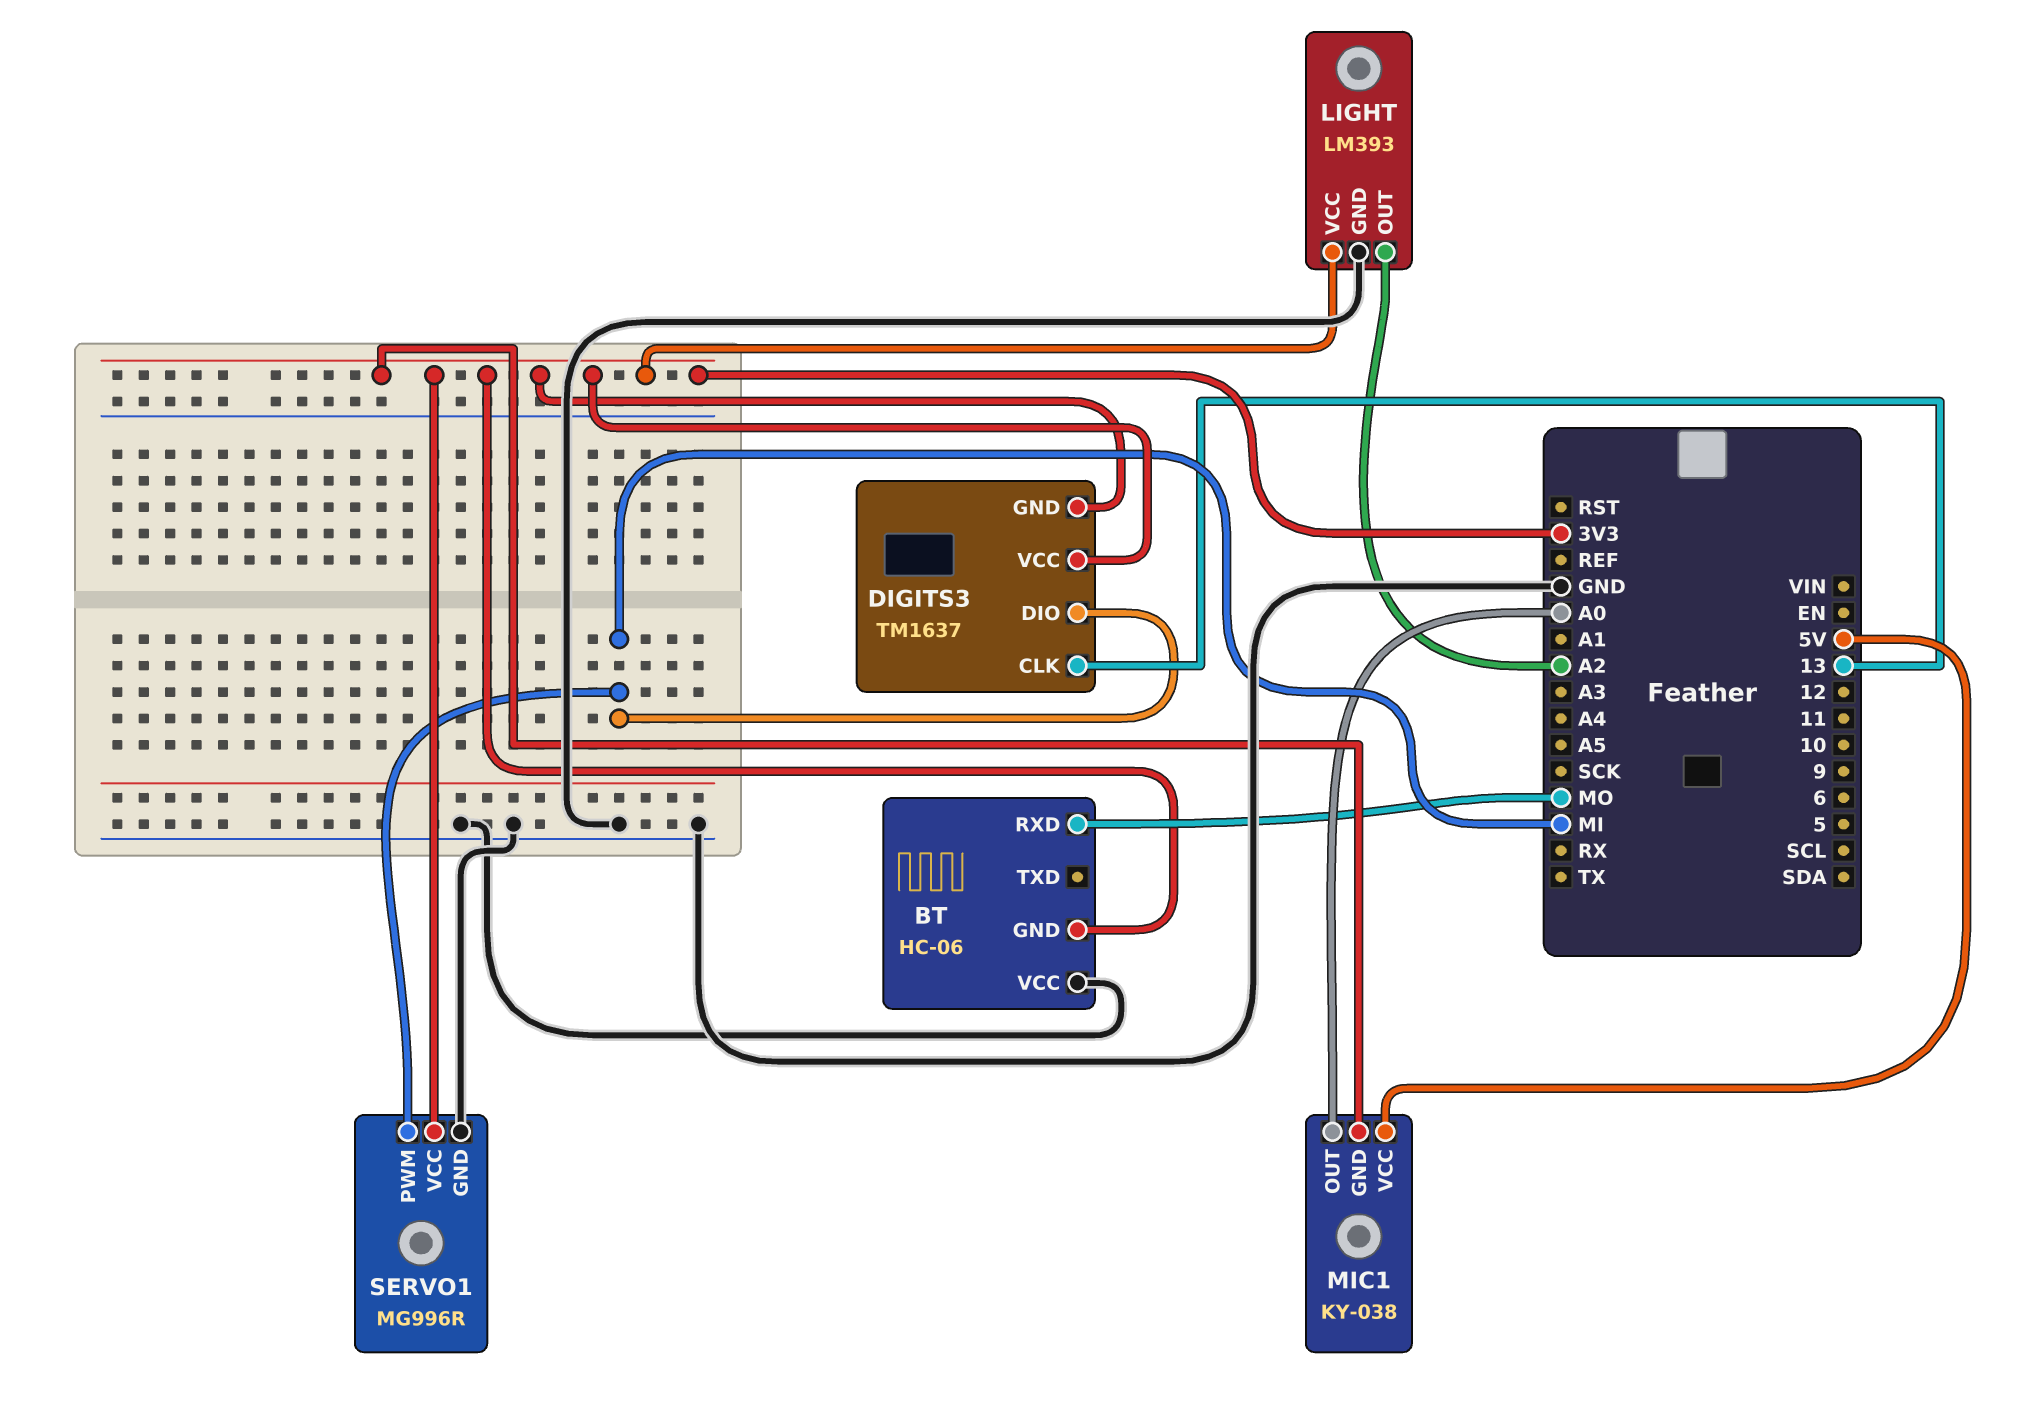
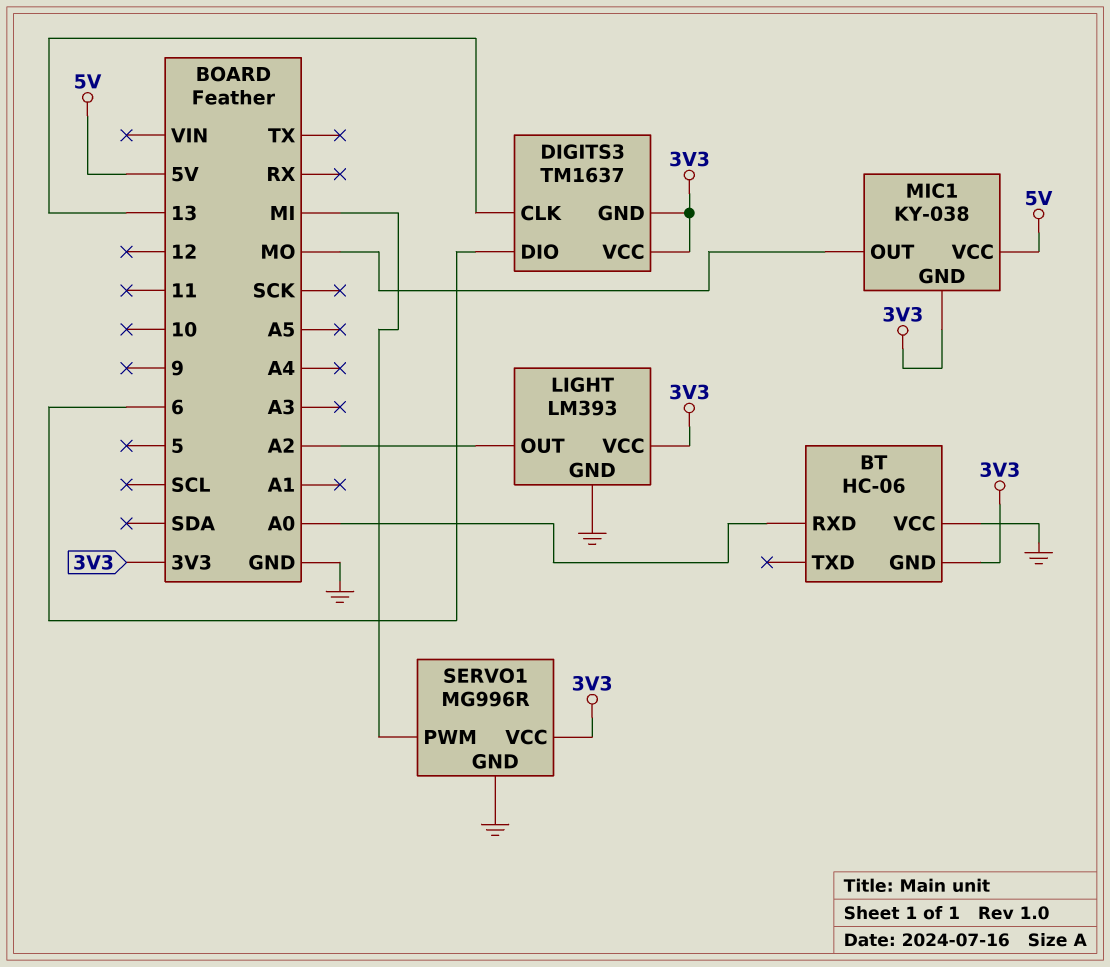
BT pin RXD: MO -> A0
DIGITS3 pin DIO: MI -> 6
MIC1 pin OUT: A0 -> MO

